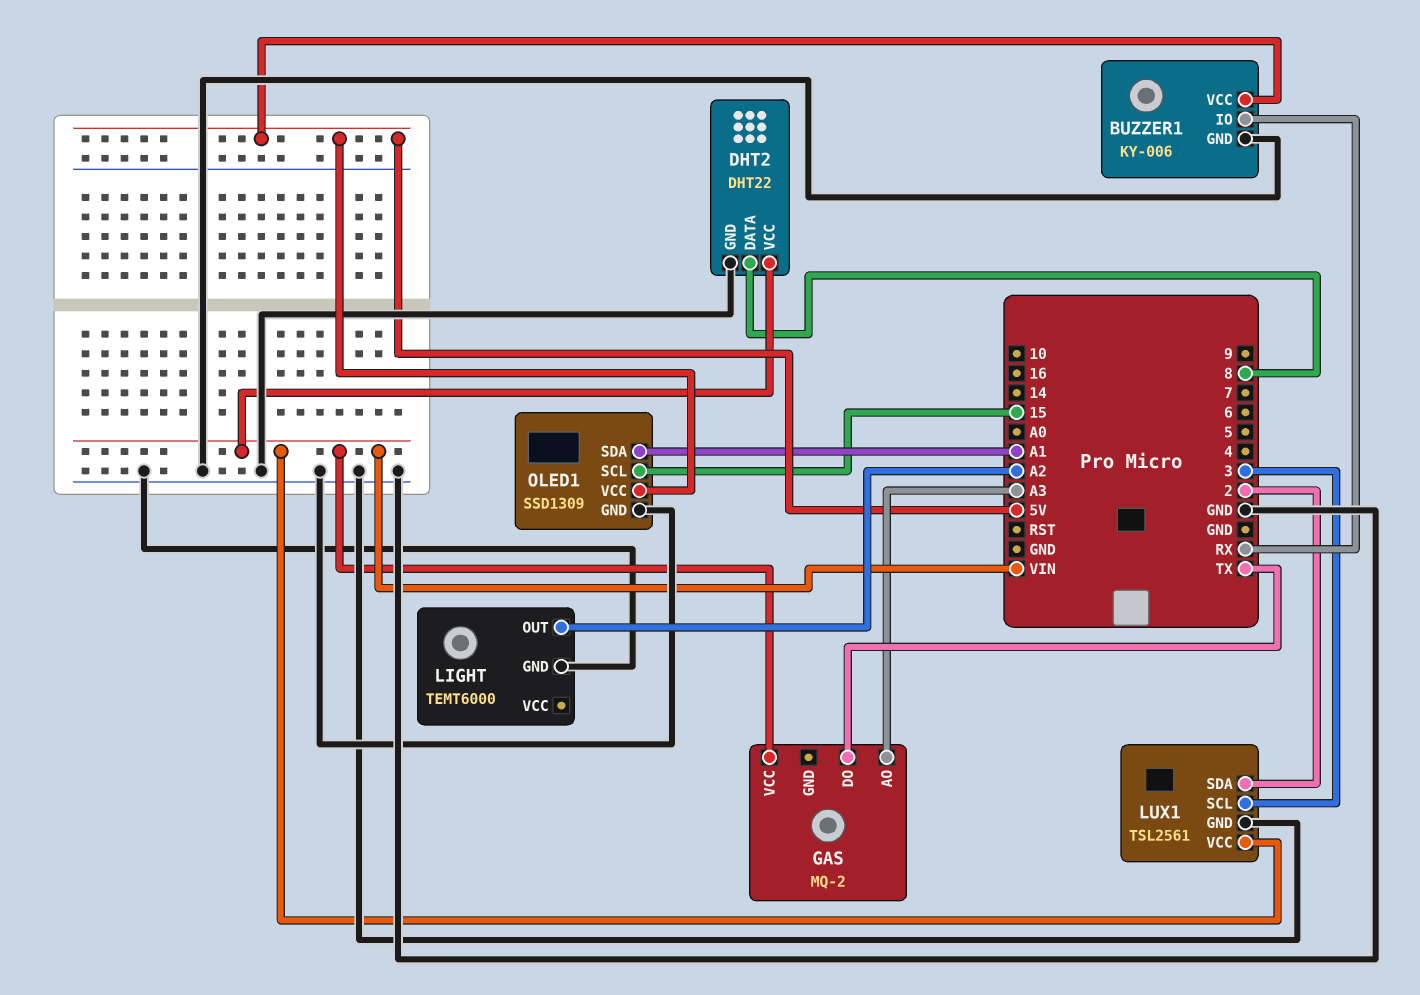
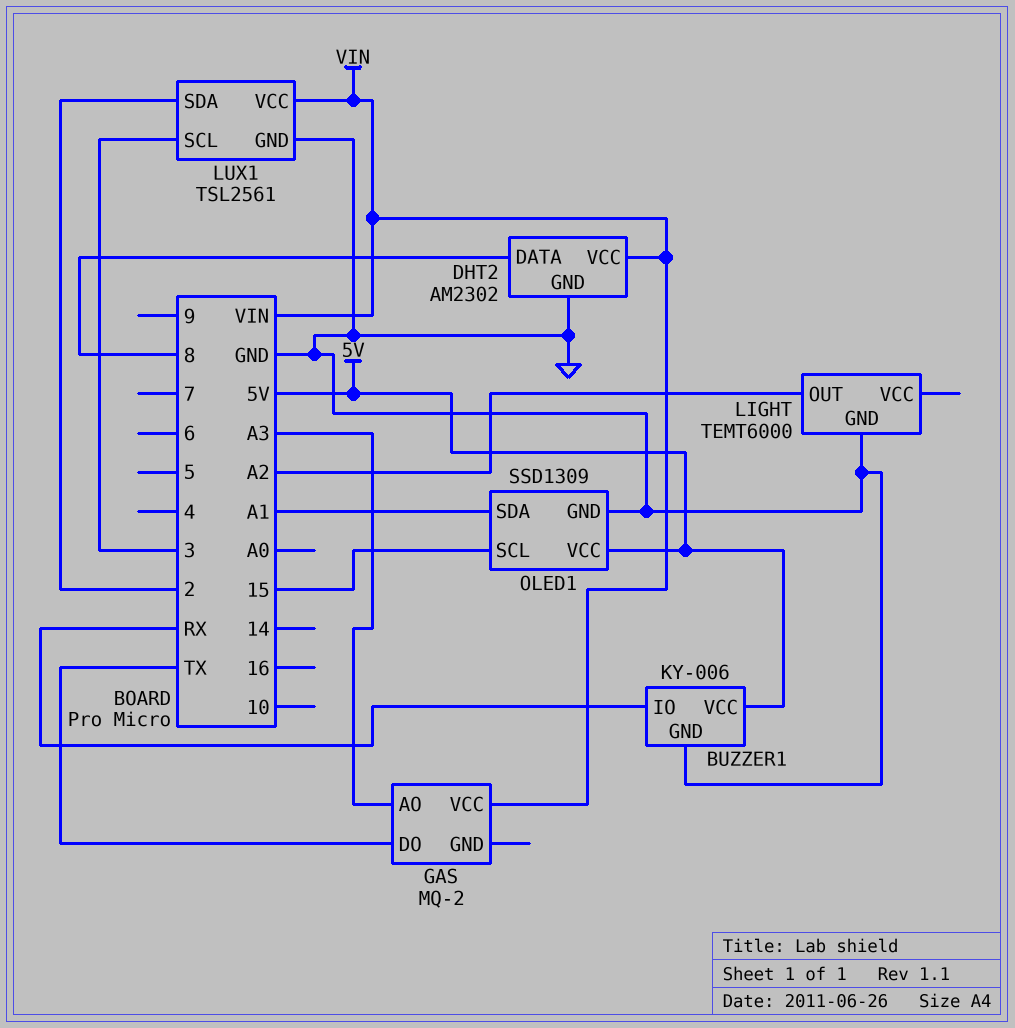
DHT2: DHT22 -> AM2302

